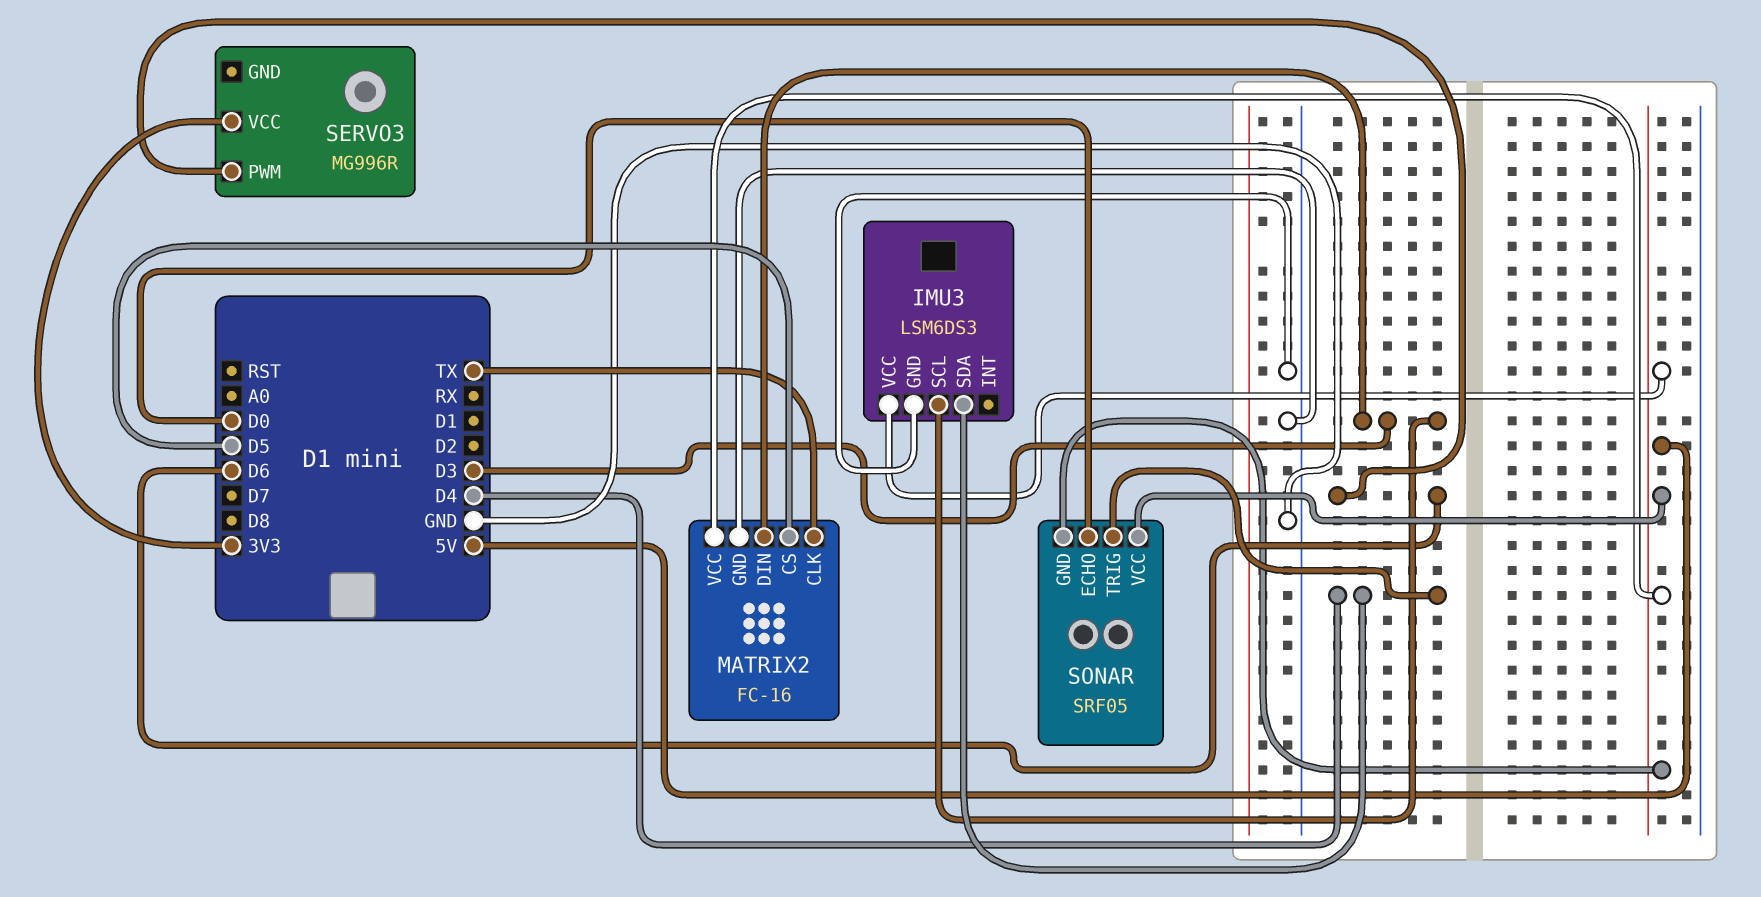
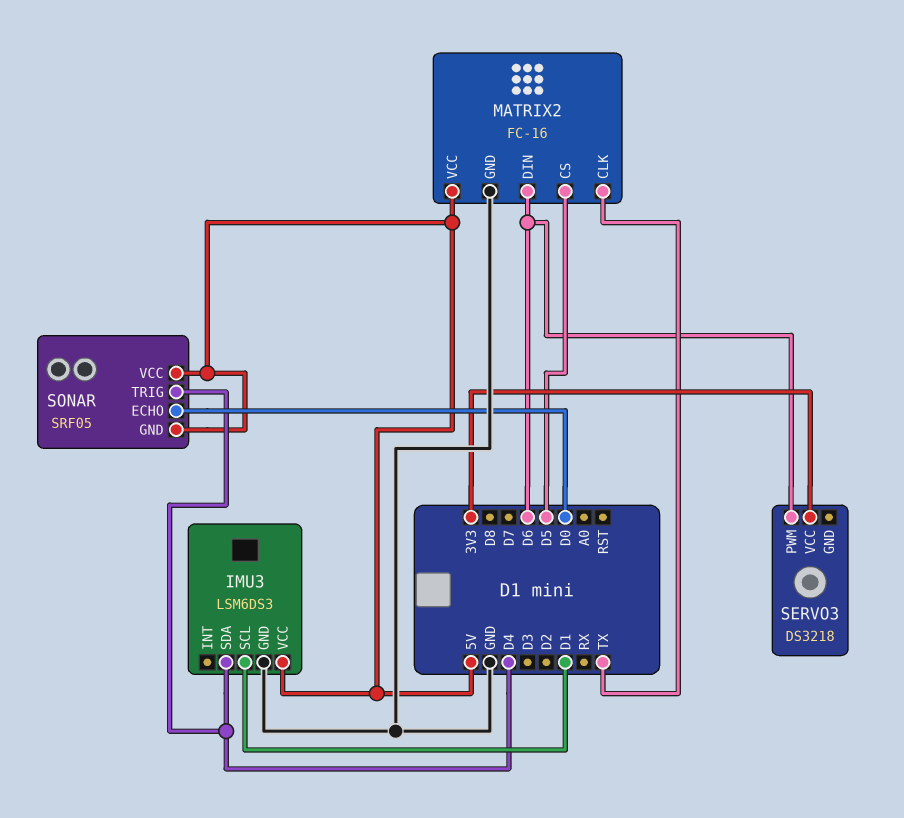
IMU3 pin SCL: D3 -> D1
MATRIX2 pin DIN: D3 -> D6
SERVO3: MG996R -> DS3218

